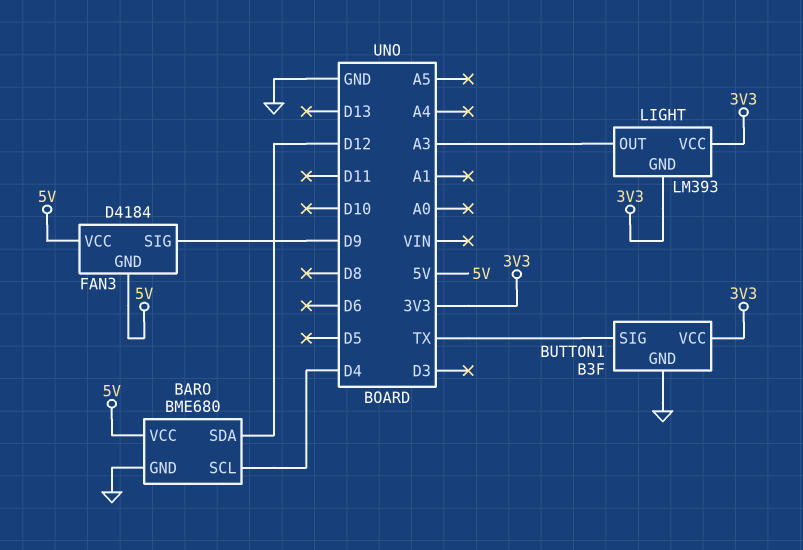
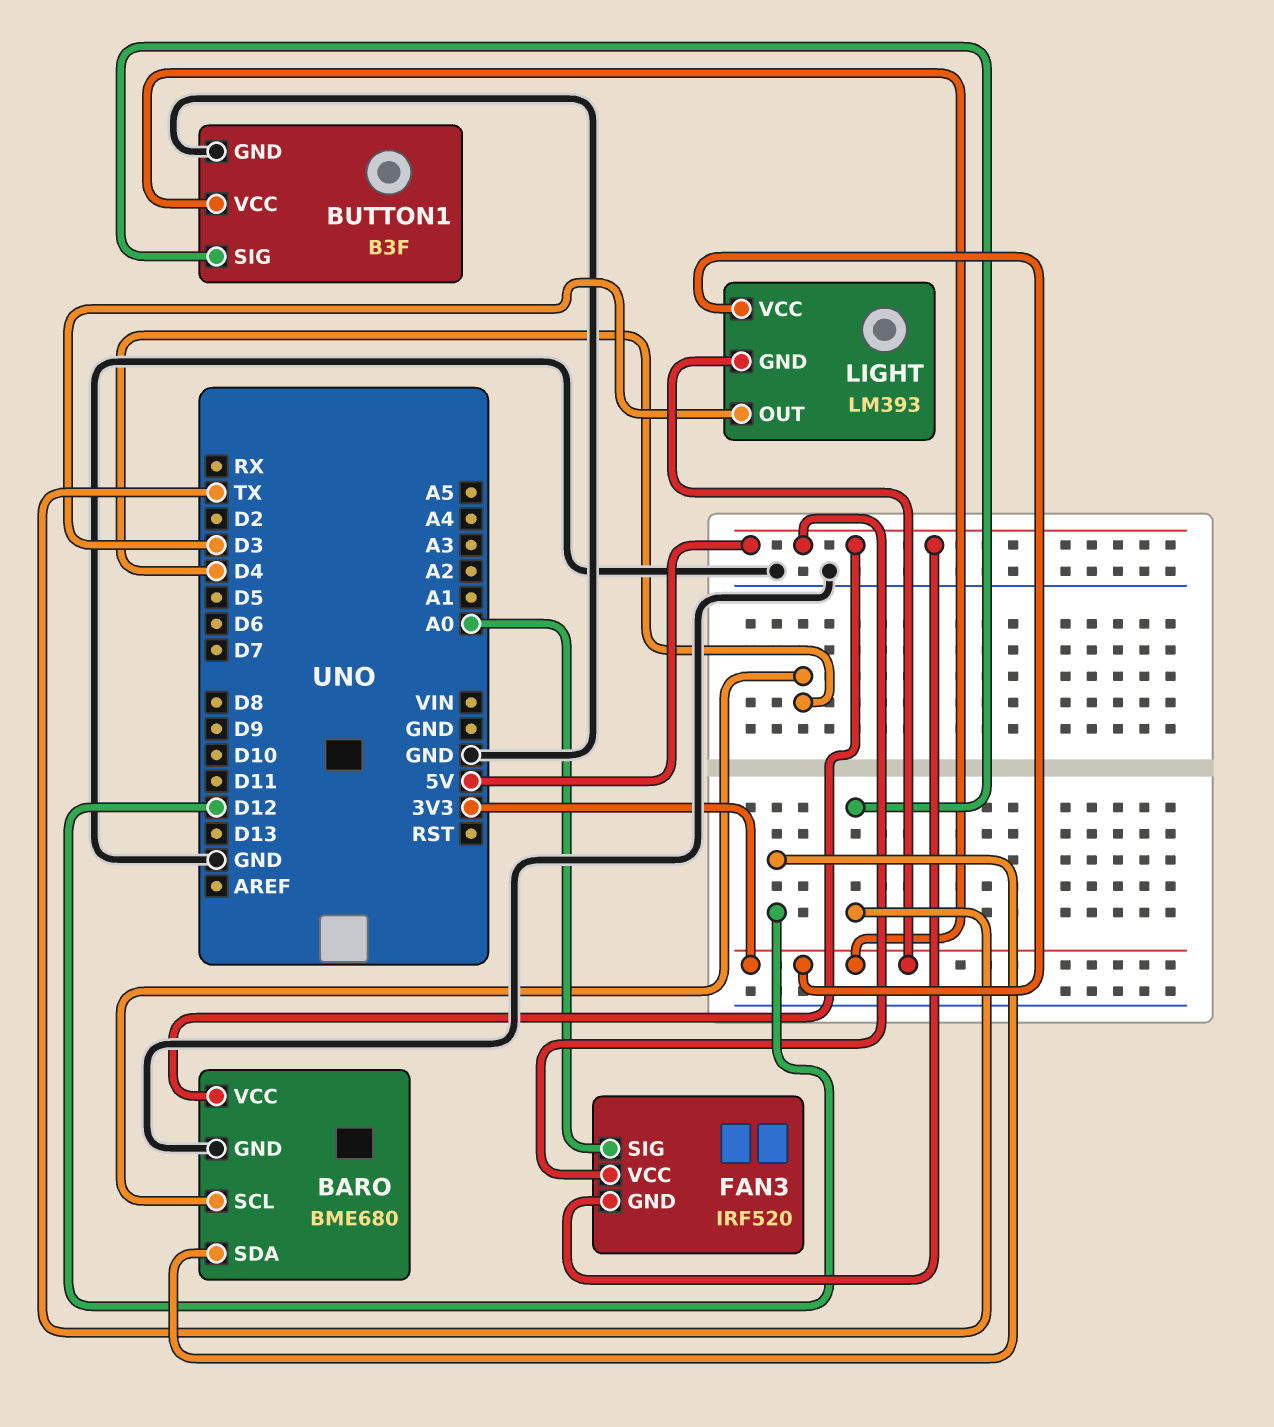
FAN3: D4184 -> IRF520
FAN3 pin SIG: D9 -> A0
LIGHT pin OUT: A3 -> D3

